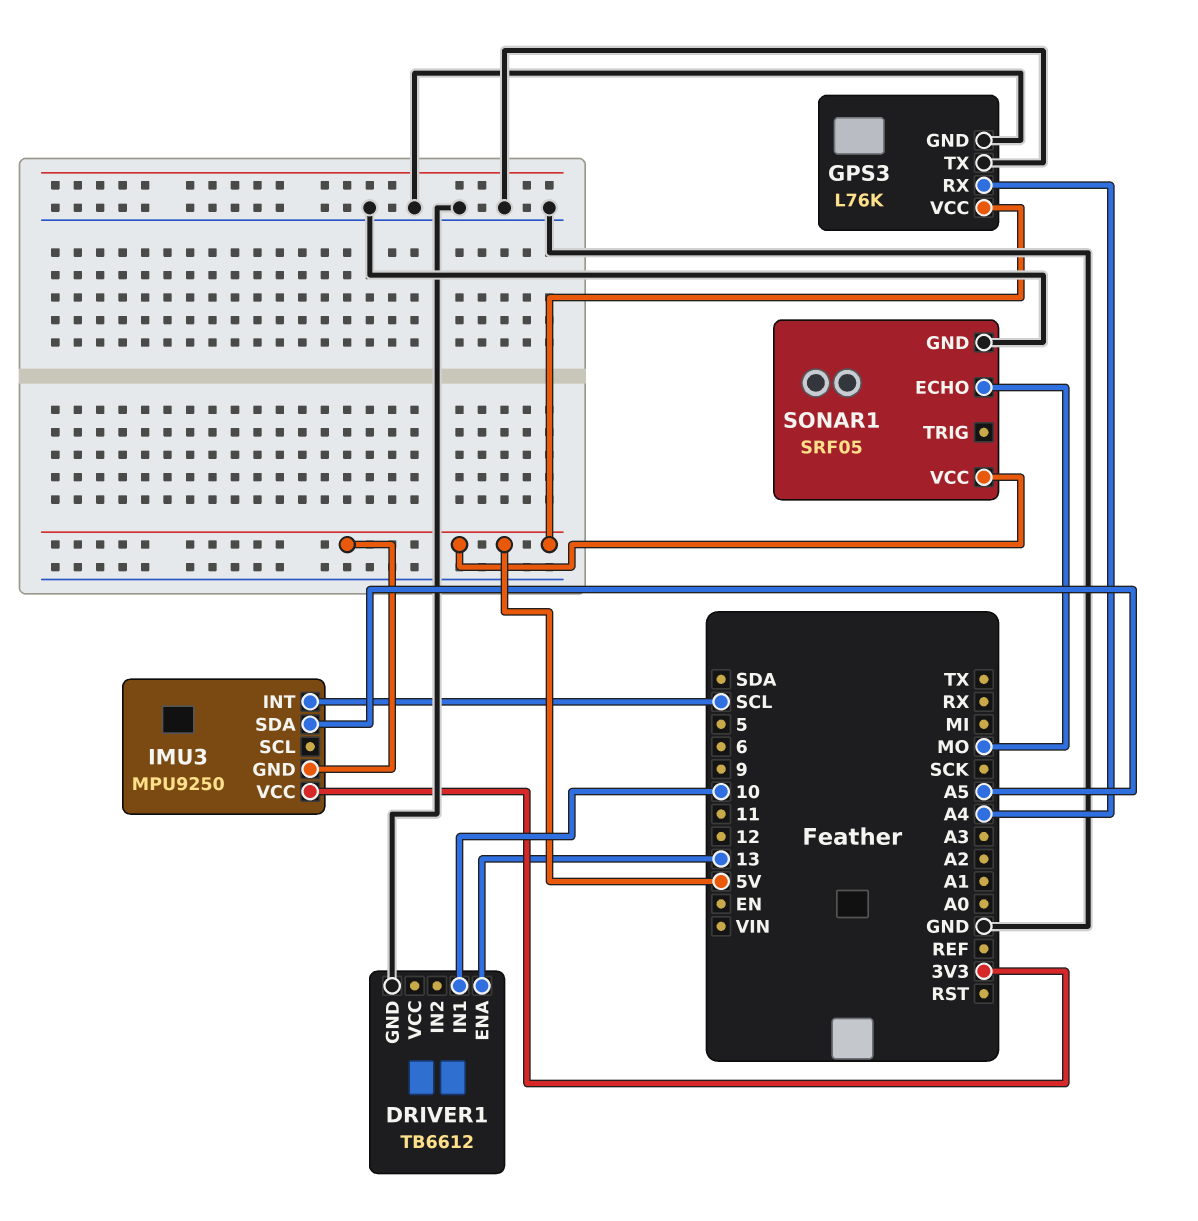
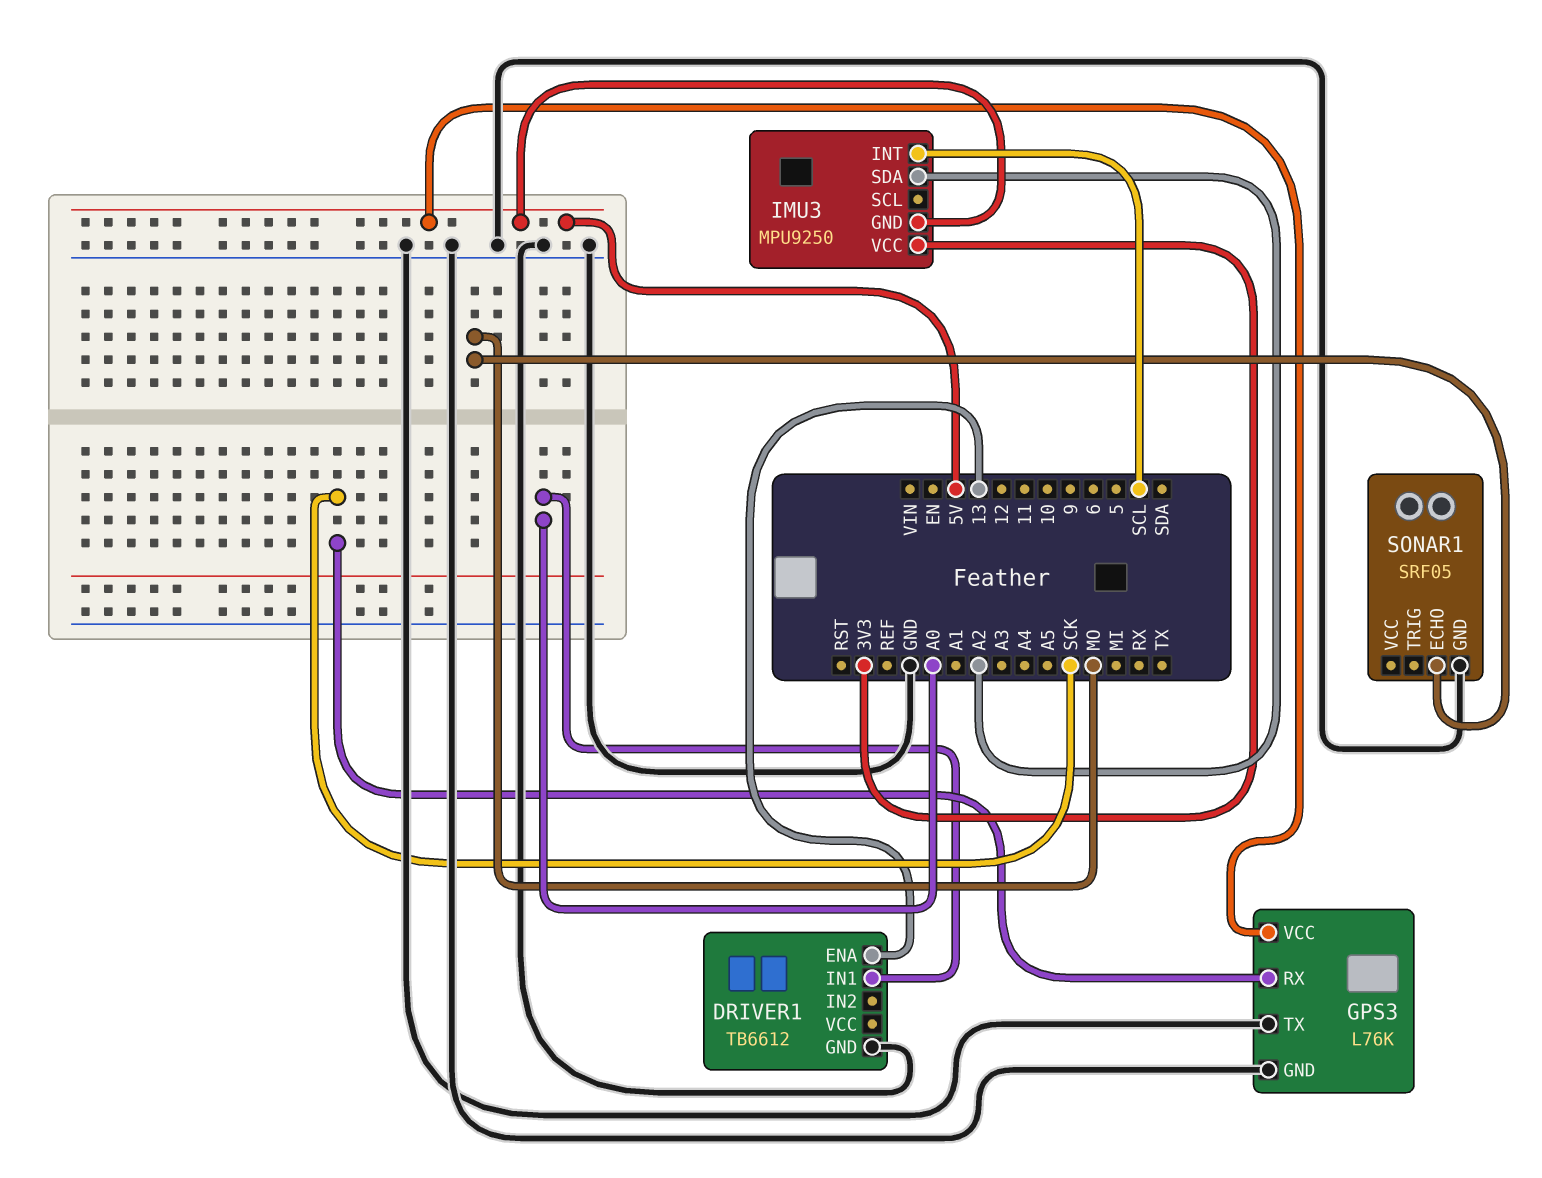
DRIVER1 pin IN1: 10 -> A0
GPS3 pin RX: A4 -> SCK
IMU3 pin SDA: A5 -> A2
SONAR1 pin VCC: 5V -> none

